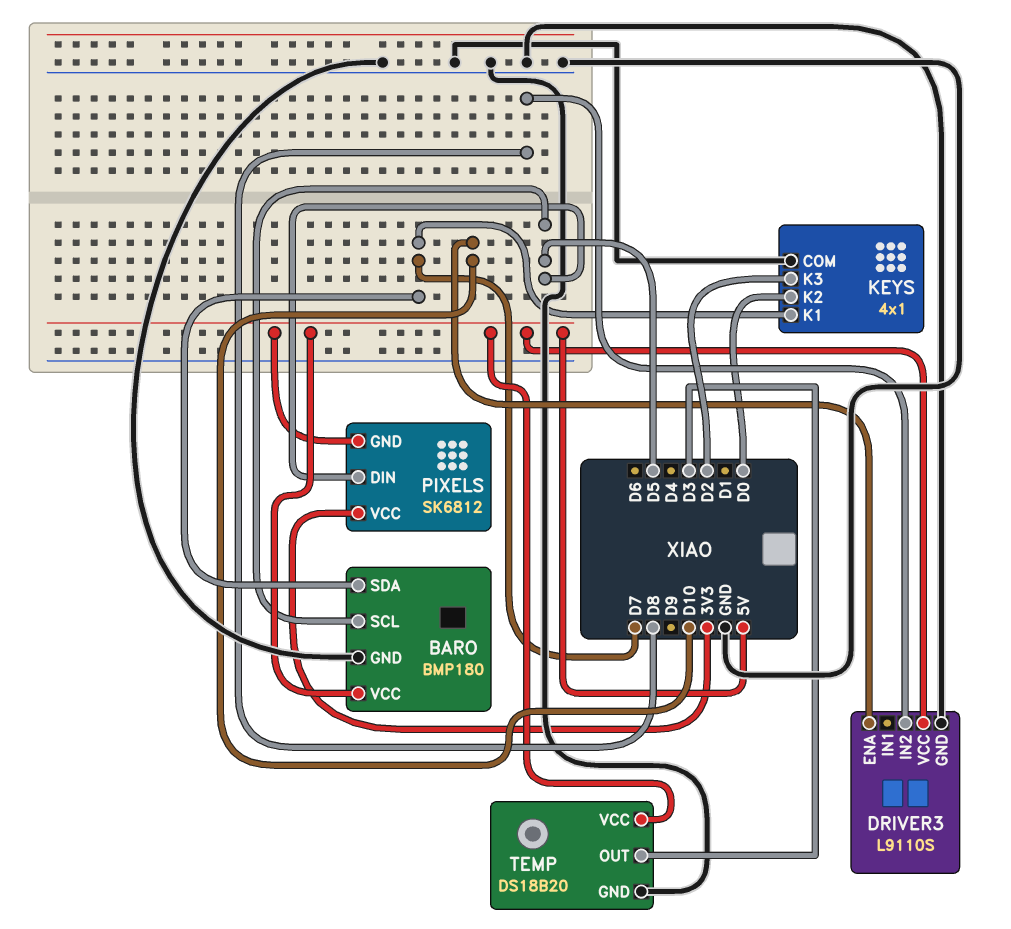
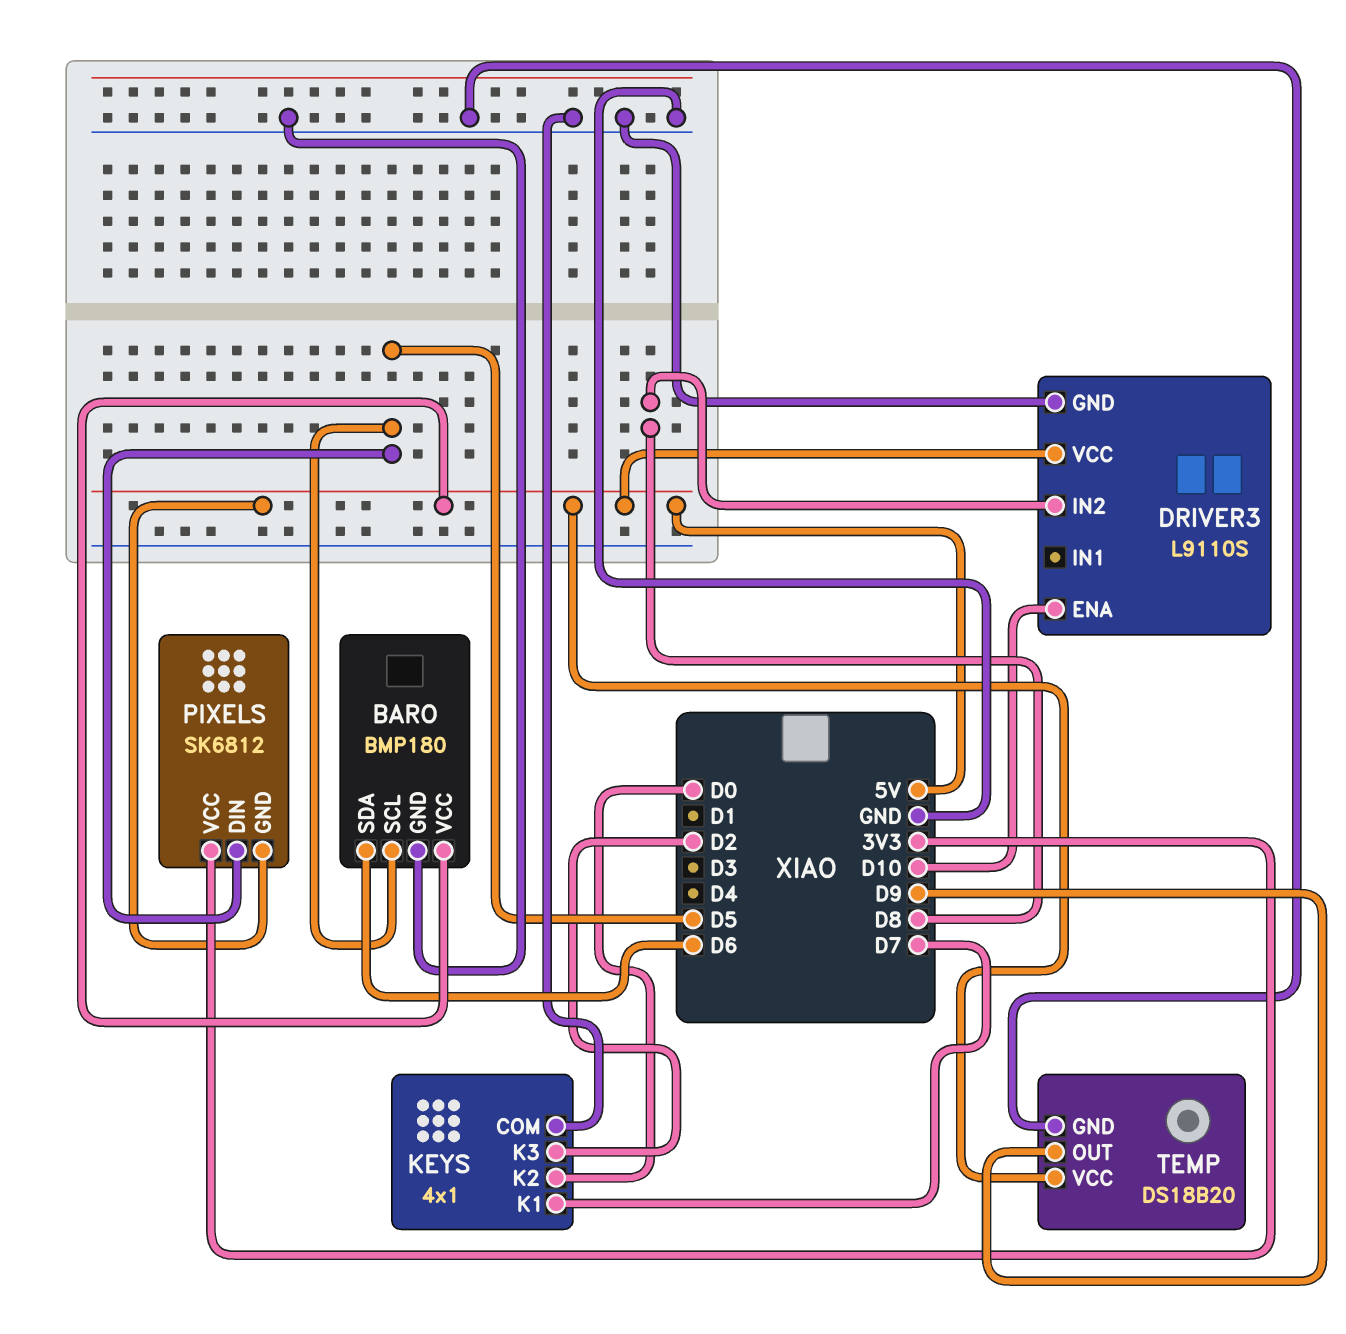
BARO pin SDA: D7 -> D6
TEMP pin OUT: D3 -> D9

